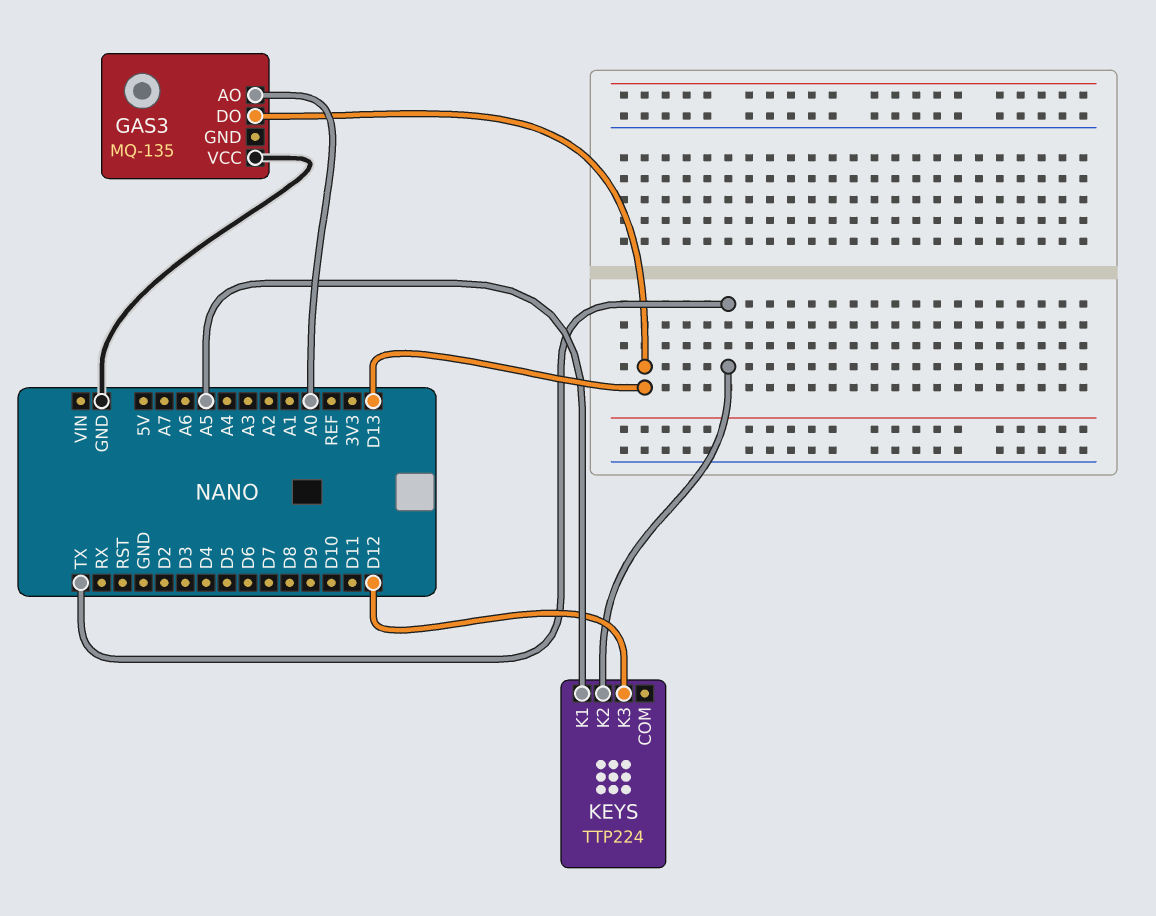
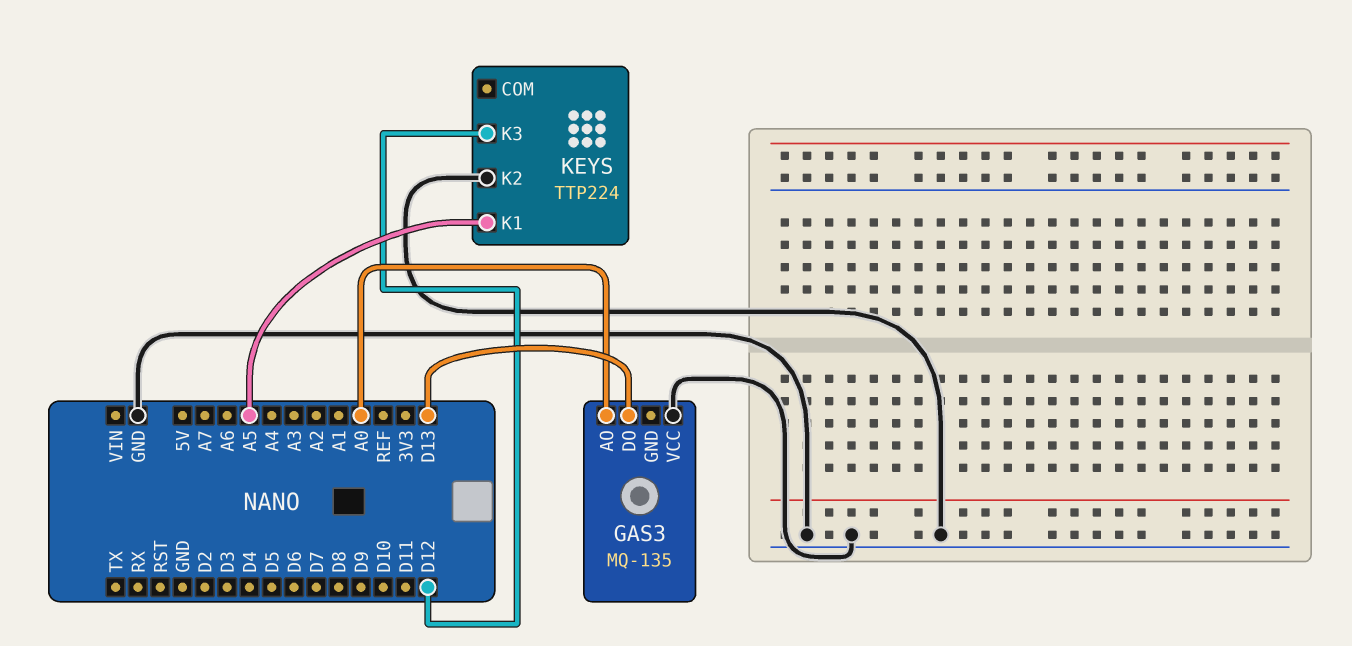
KEYS pin K2: TX -> GND

